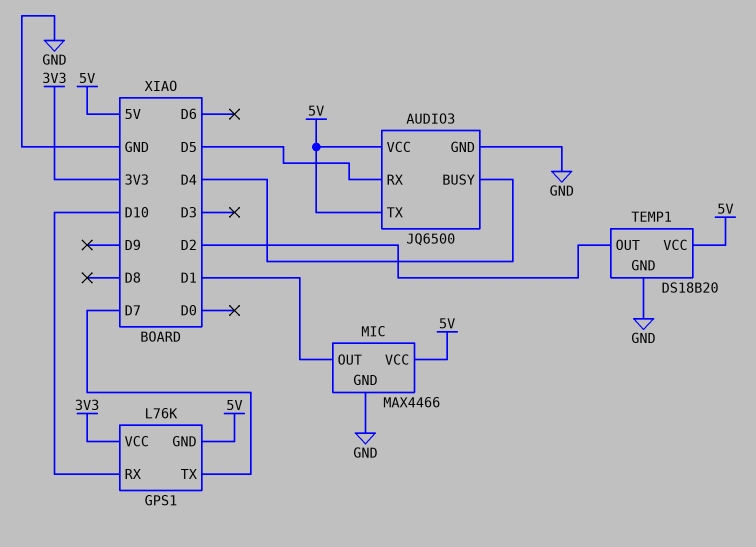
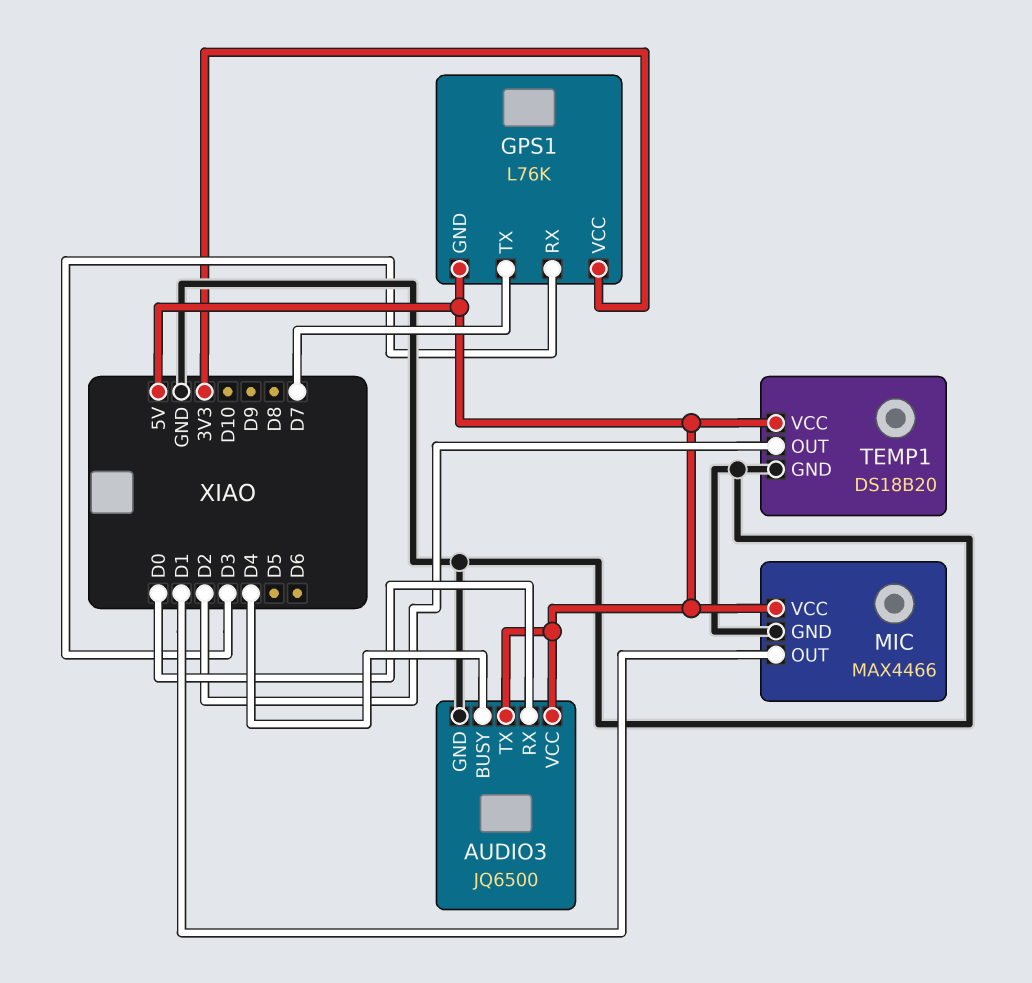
AUDIO3 pin RX: D5 -> D0
GPS1 pin RX: D10 -> D3

